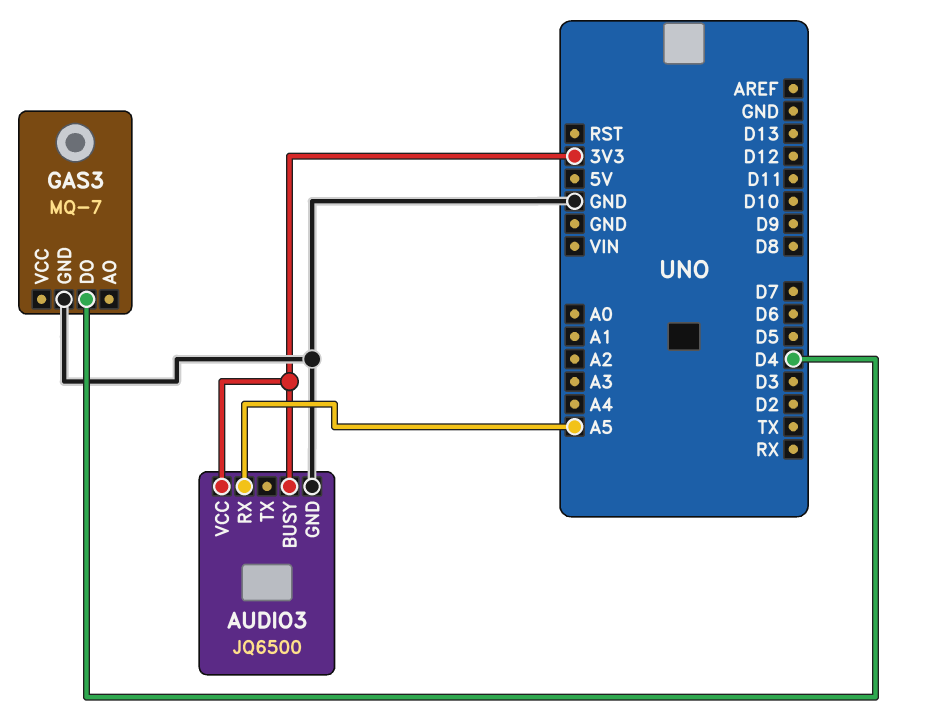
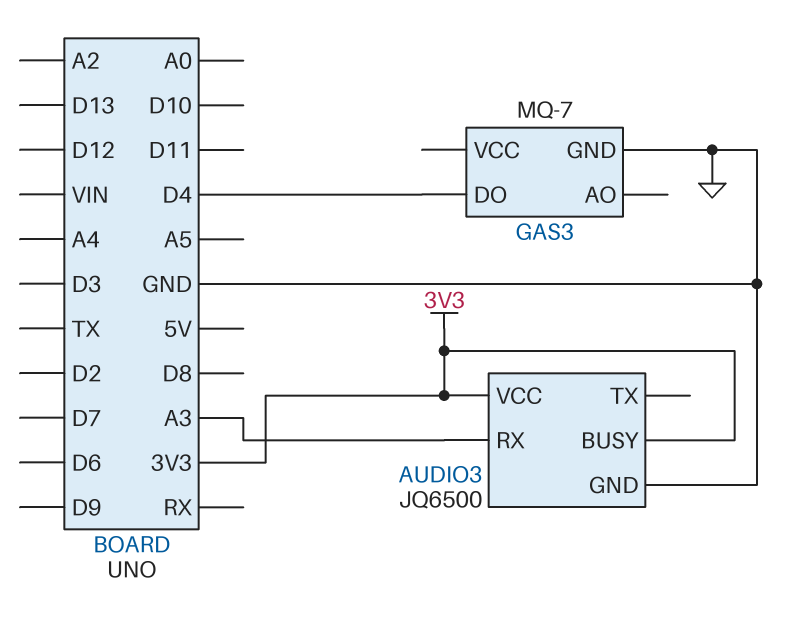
AUDIO3 pin RX: A5 -> A3

